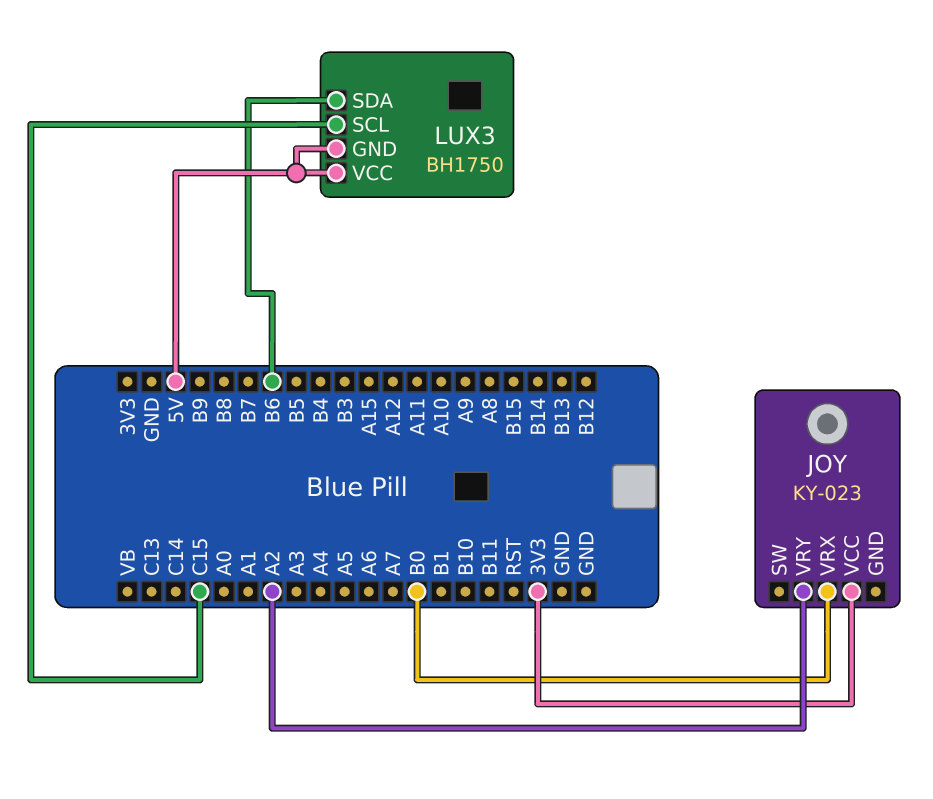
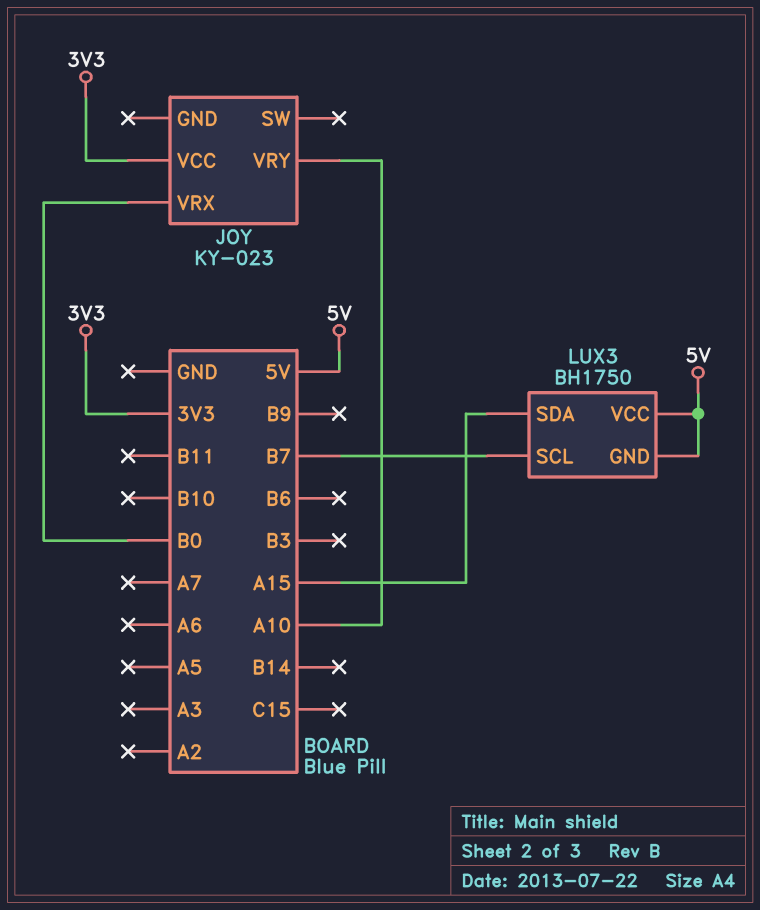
JOY pin VRY: A2 -> A10
LUX3 pin SCL: C15 -> B7
LUX3 pin SDA: B6 -> A15

